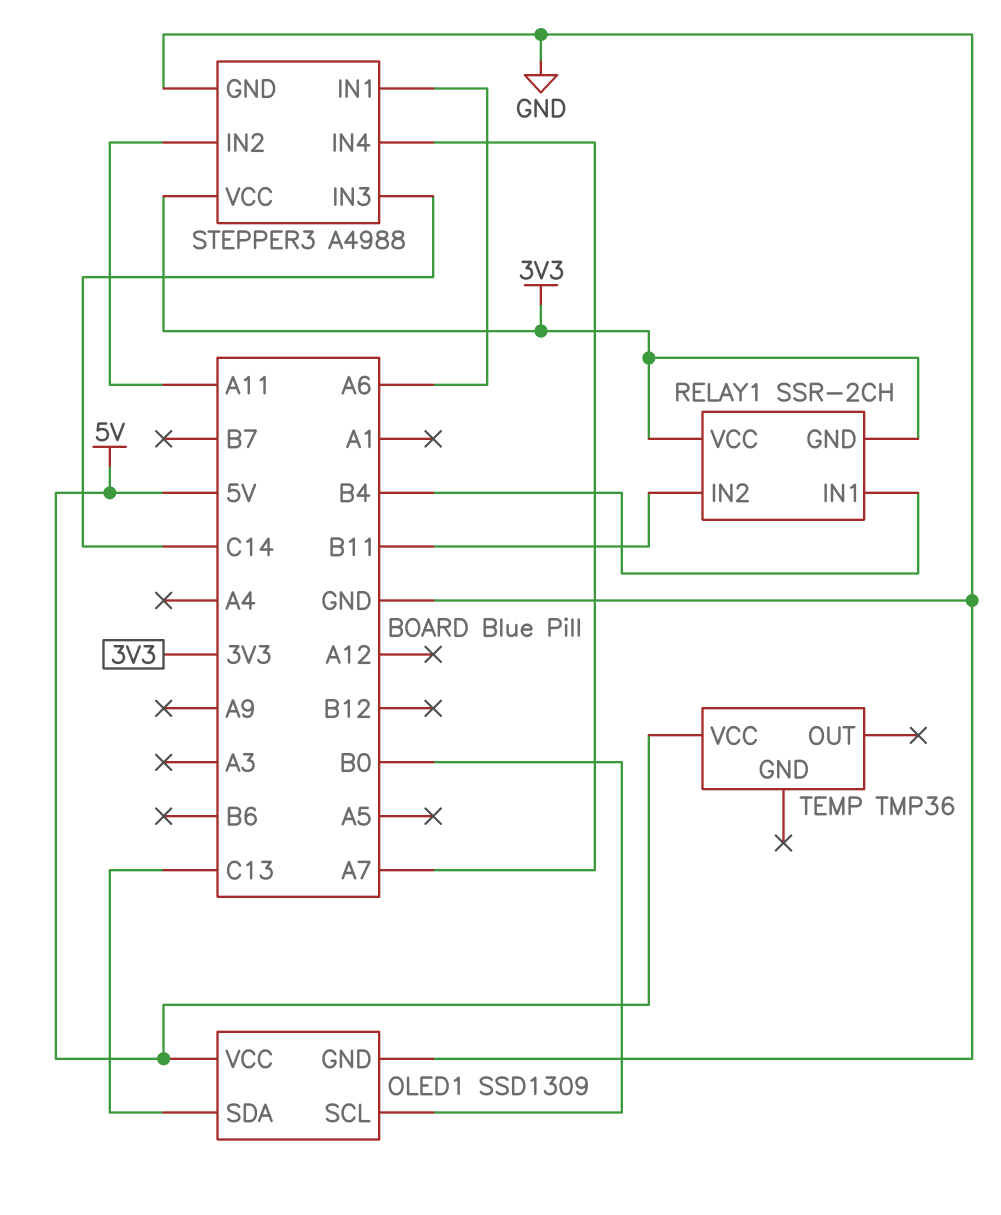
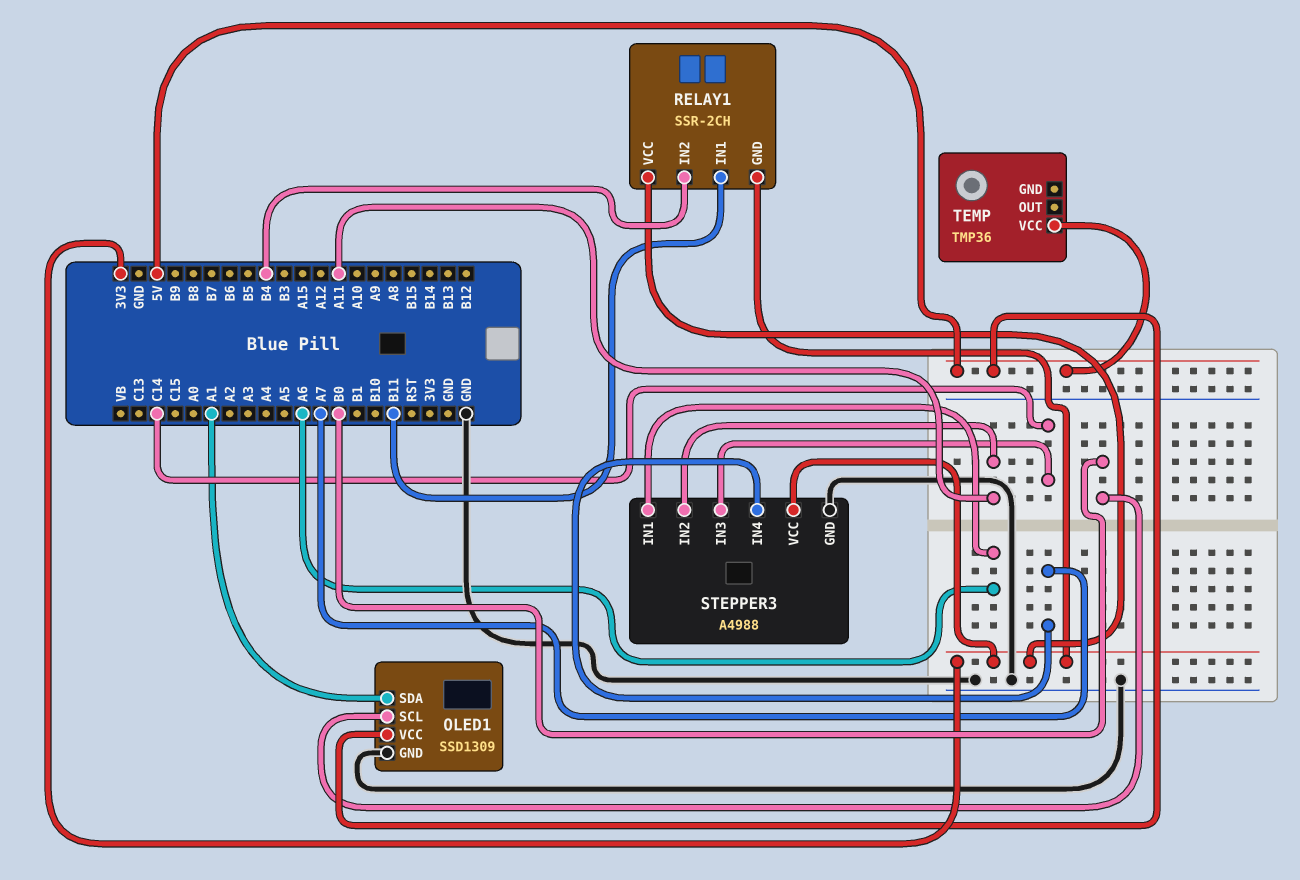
OLED1 pin SDA: C13 -> A1
RELAY1 pin IN1: B4 -> B11
RELAY1 pin IN2: B11 -> B4

